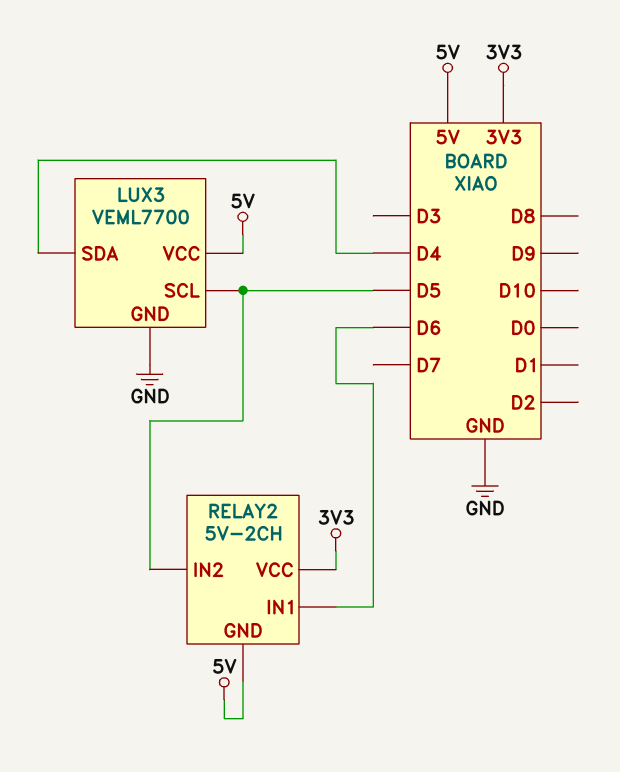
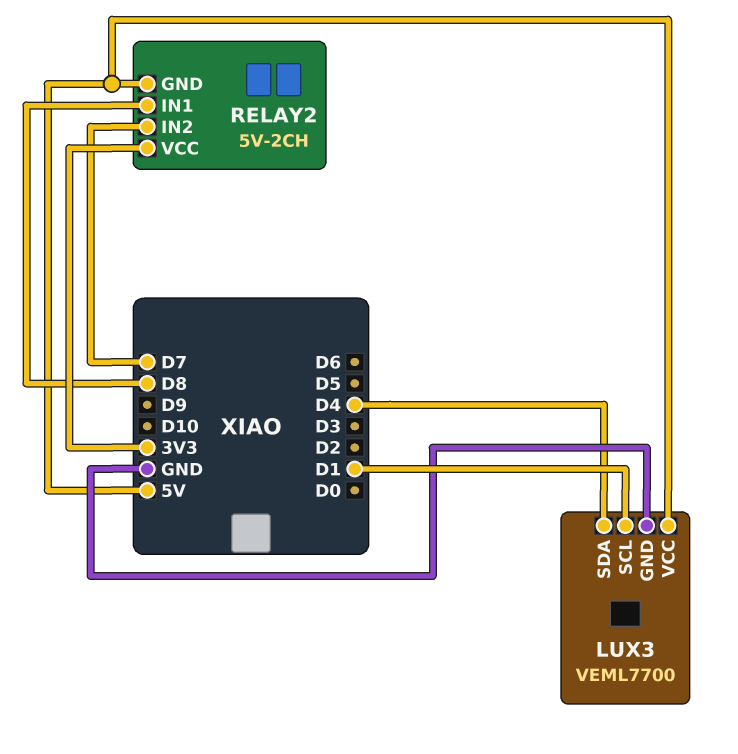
LUX3 pin SCL: D5 -> D1
RELAY2 pin IN1: D6 -> D8
RELAY2 pin IN2: D5 -> D7

